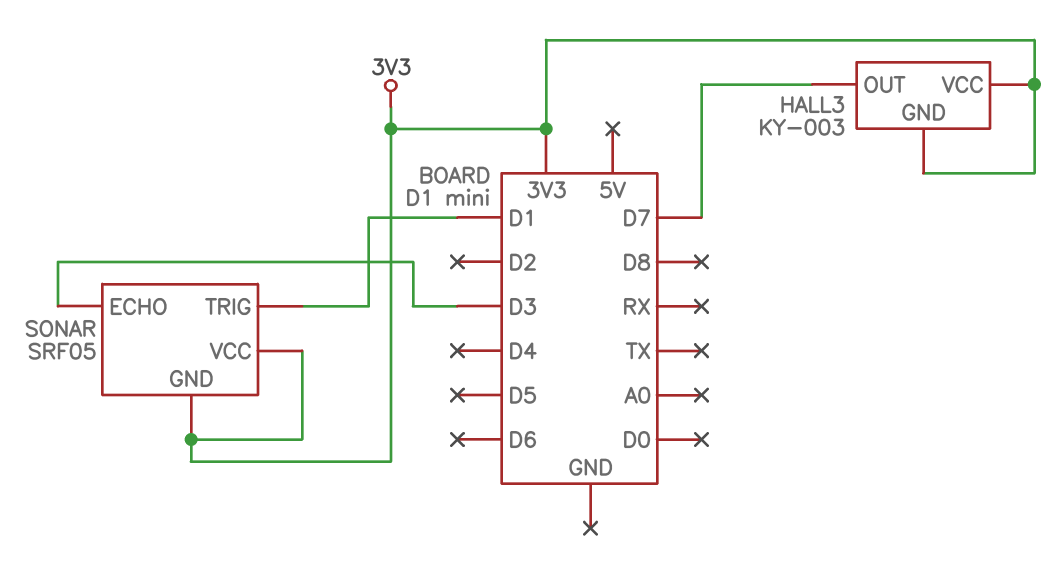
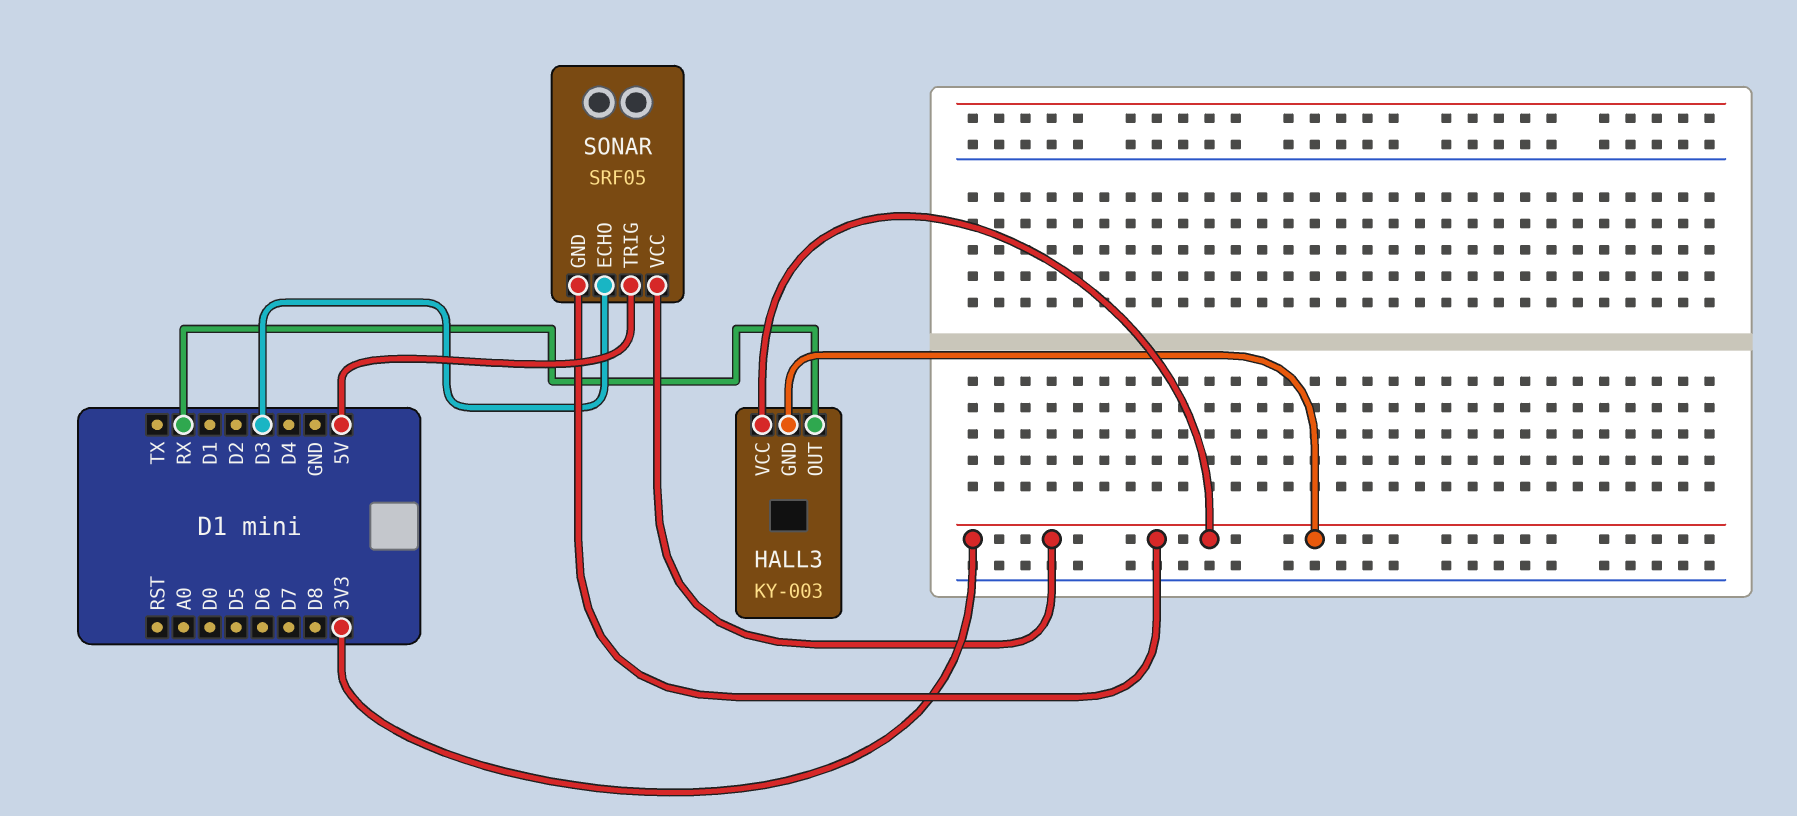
HALL3 pin OUT: D7 -> RX
SONAR pin TRIG: D1 -> 5V

